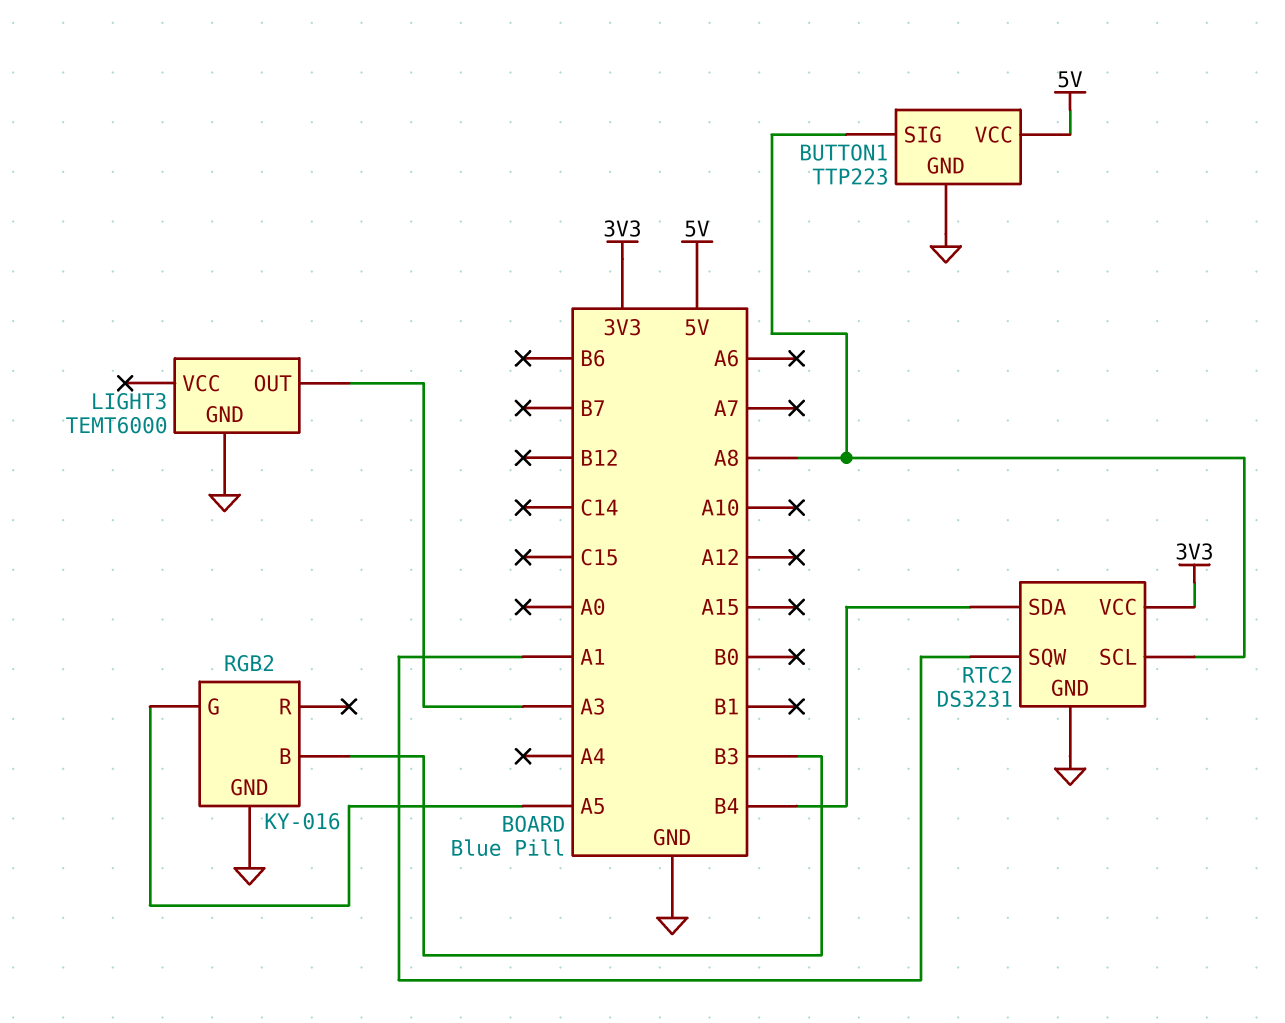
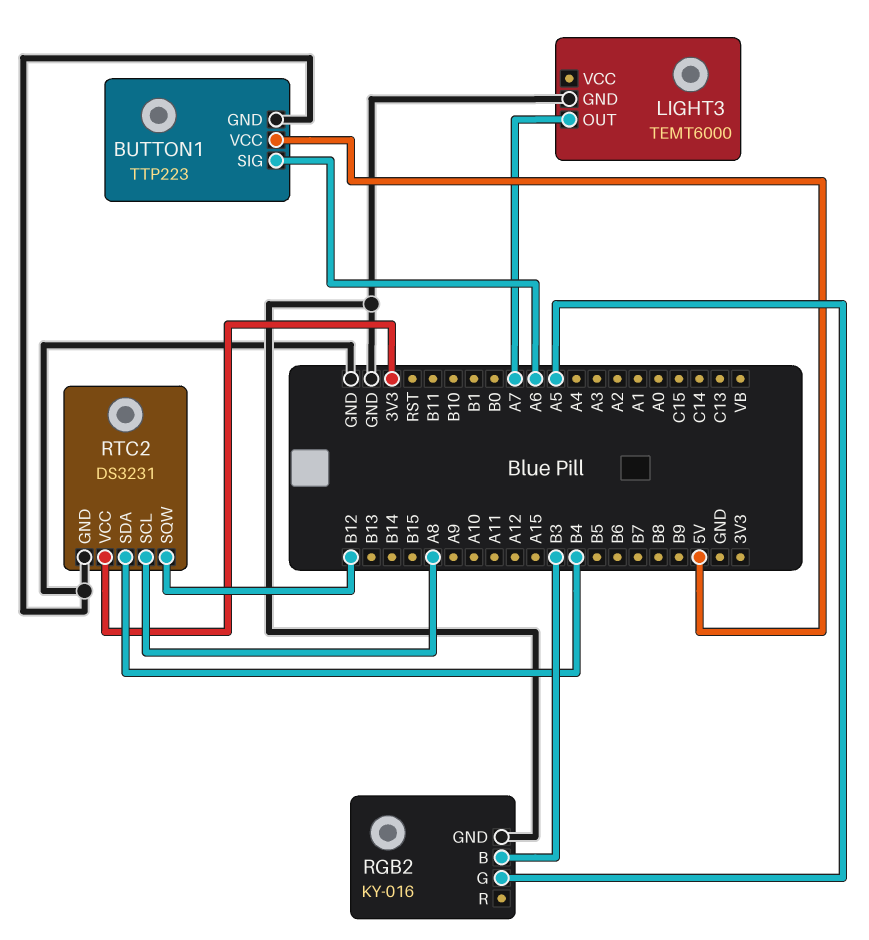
BUTTON1 pin SIG: A8 -> A6
LIGHT3 pin OUT: A3 -> A7
RTC2 pin SQW: A1 -> B12

